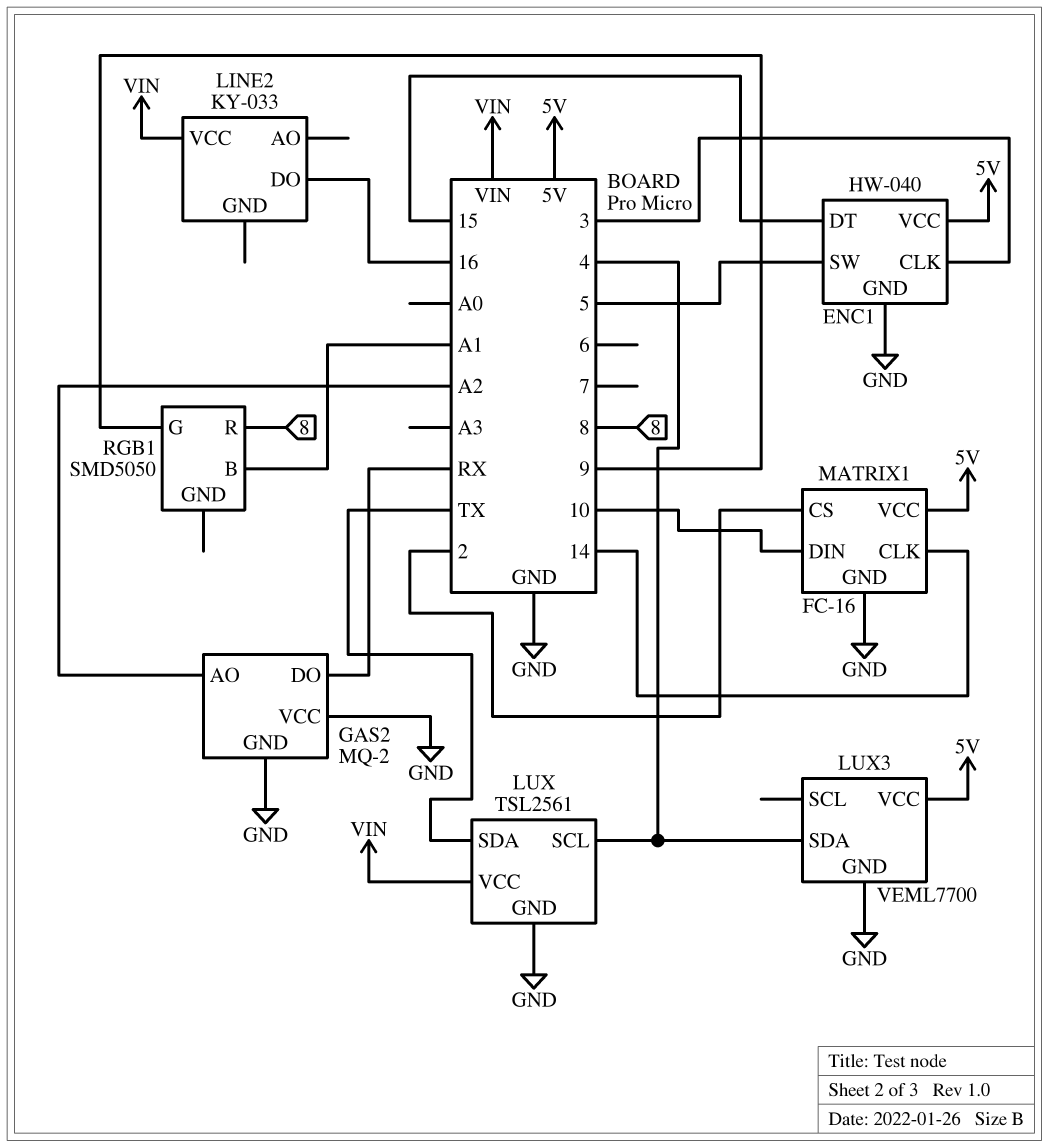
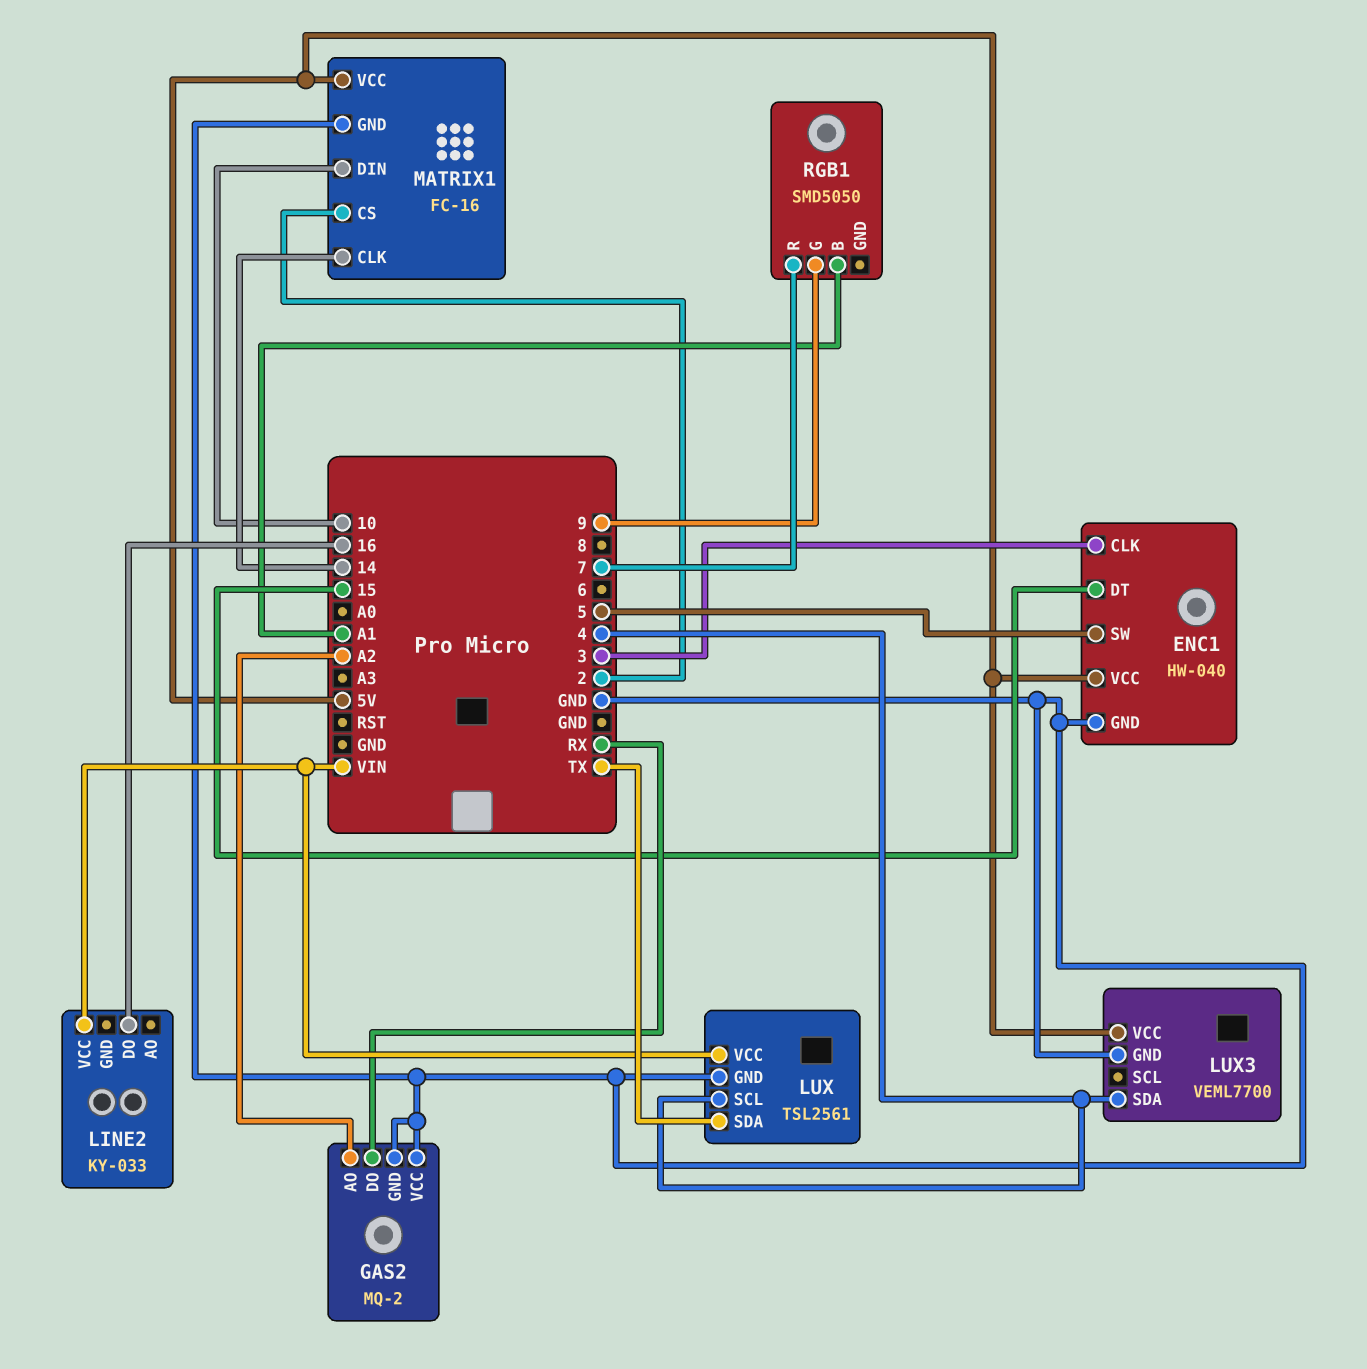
RGB1 pin R: 8 -> 7

